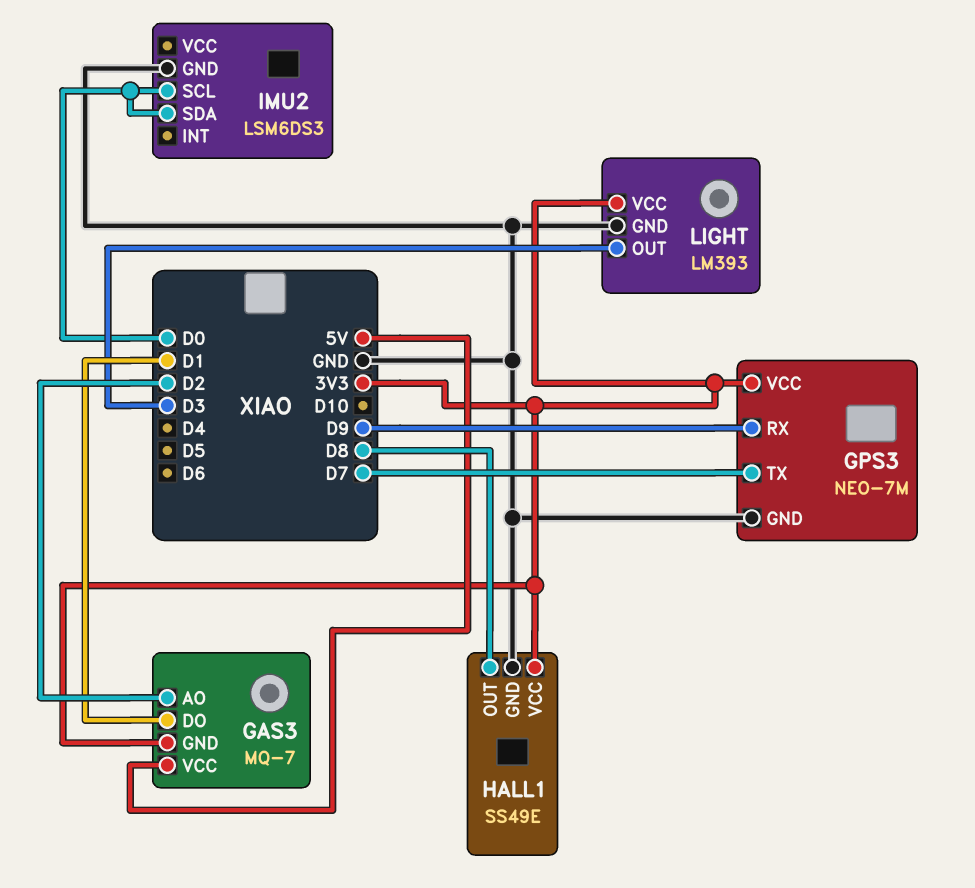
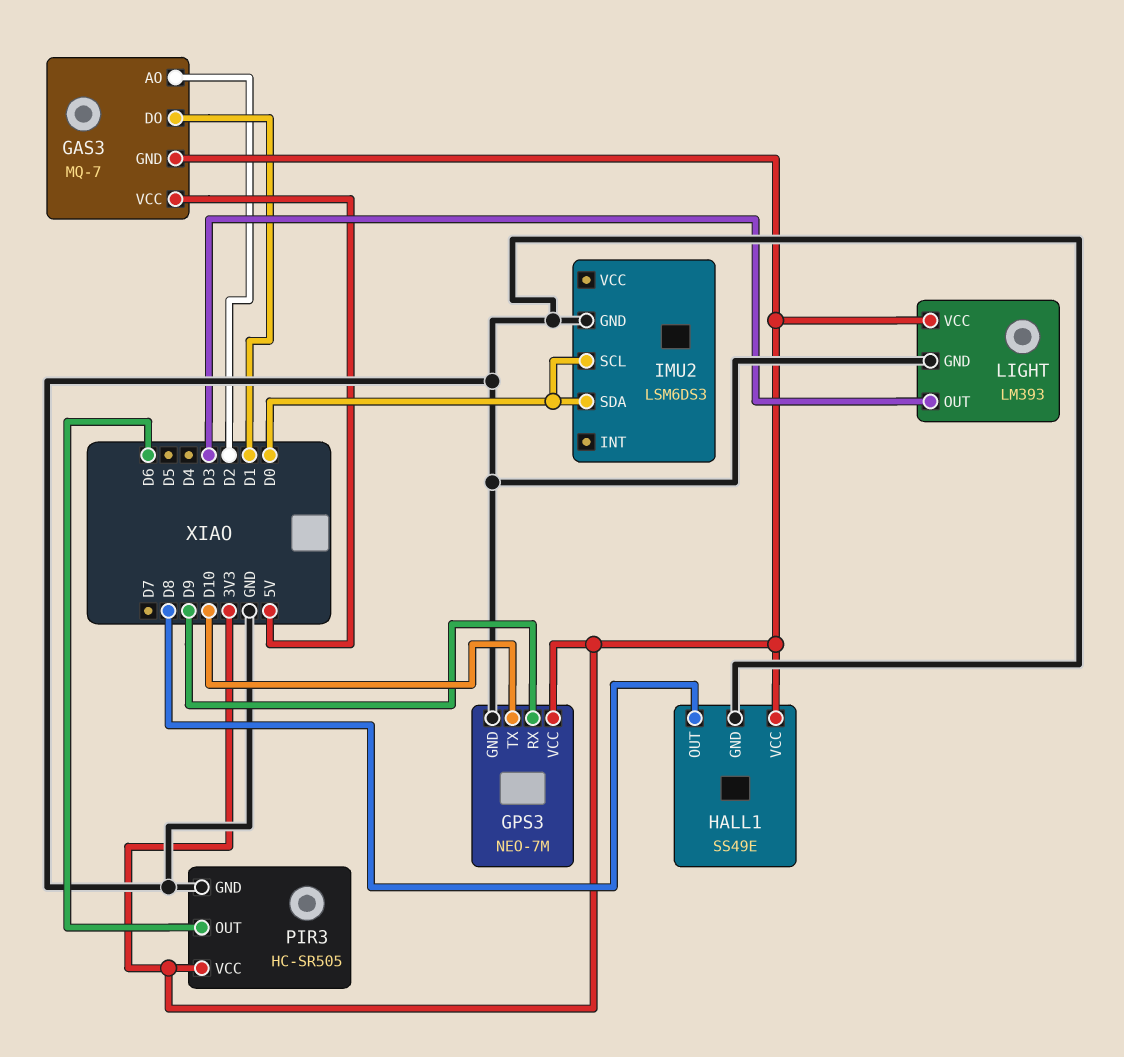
GPS3 pin TX: D7 -> D10
PIR3: none -> HC-SR505
PIR3 pin GND: none -> GND
PIR3 pin OUT: none -> D6
PIR3 pin VCC: none -> 3V3

